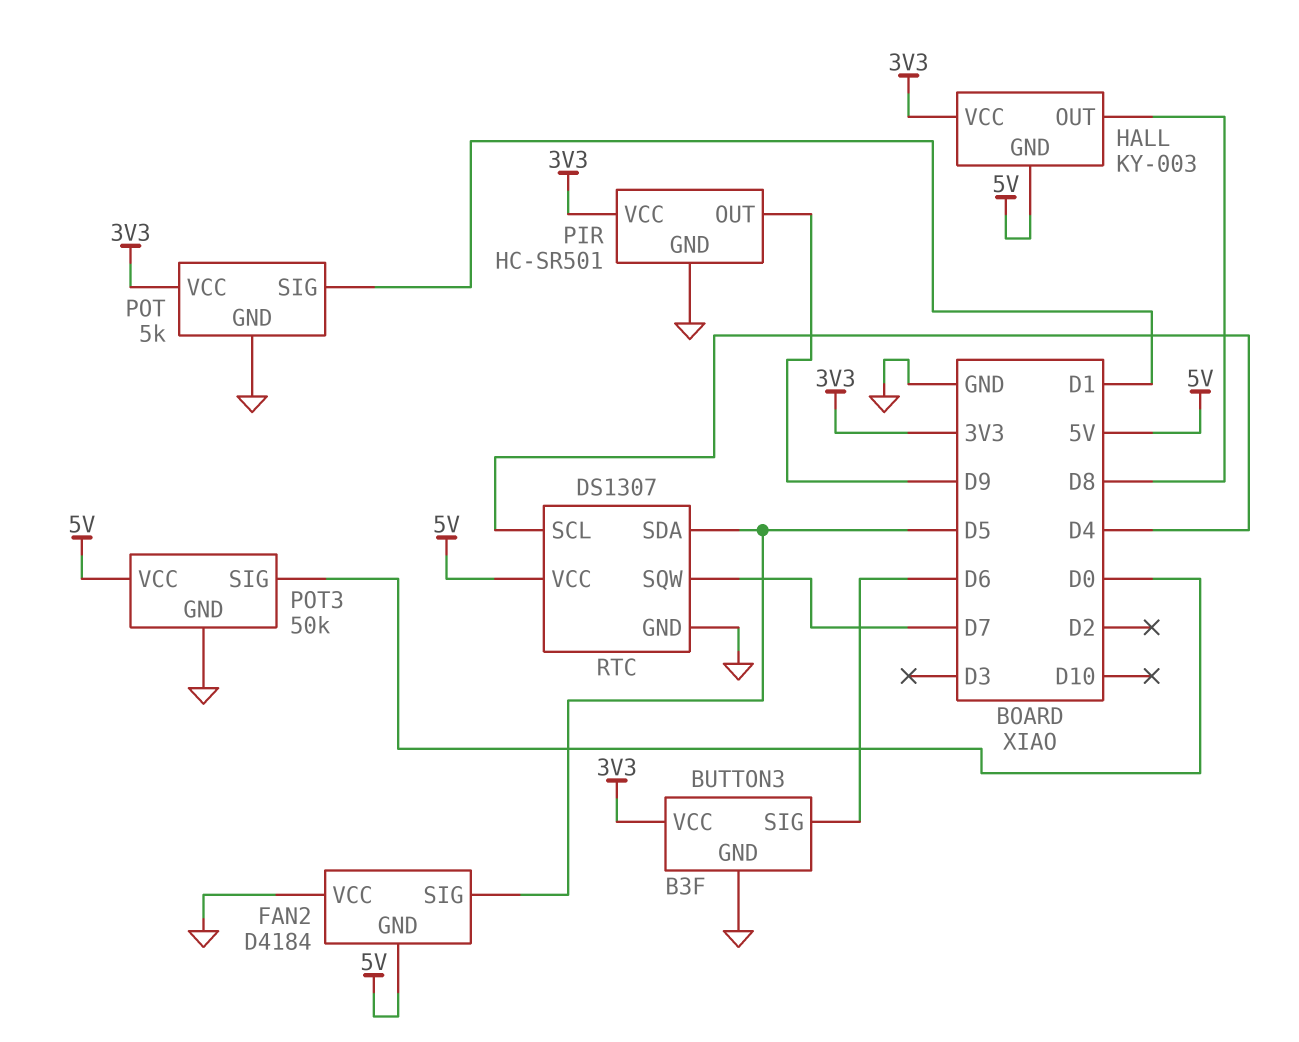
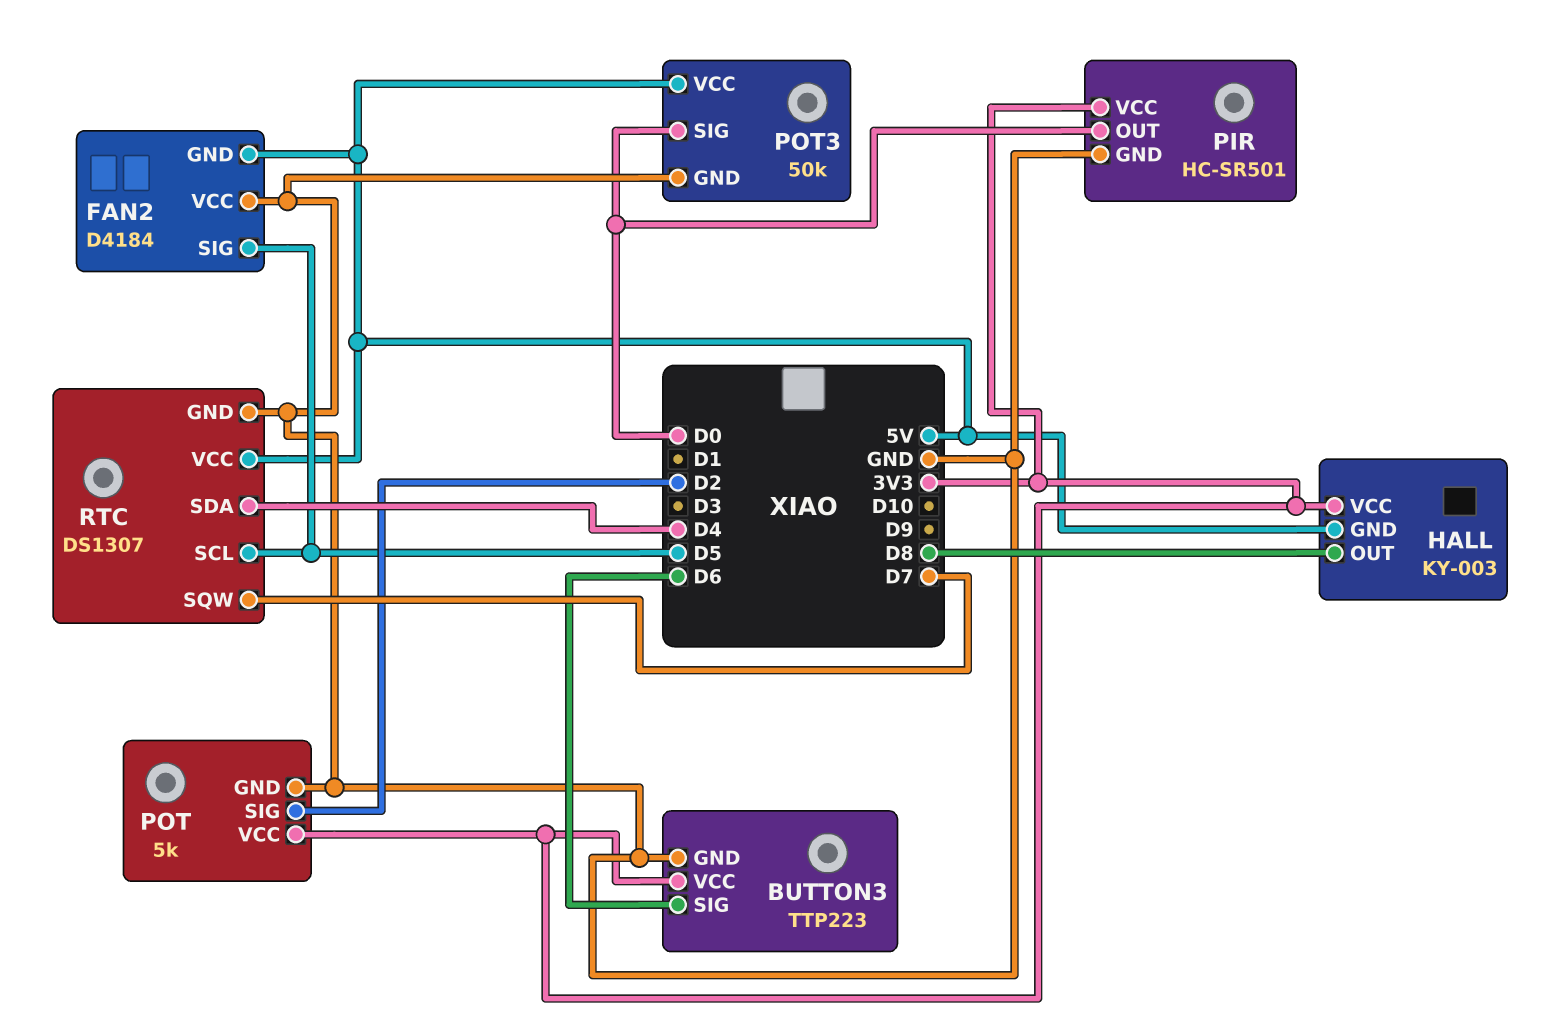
BUTTON3: B3F -> TTP223
PIR pin OUT: D9 -> D0
POT pin SIG: D1 -> D2
RTC pin SCL: D4 -> D5
RTC pin SDA: D5 -> D4

